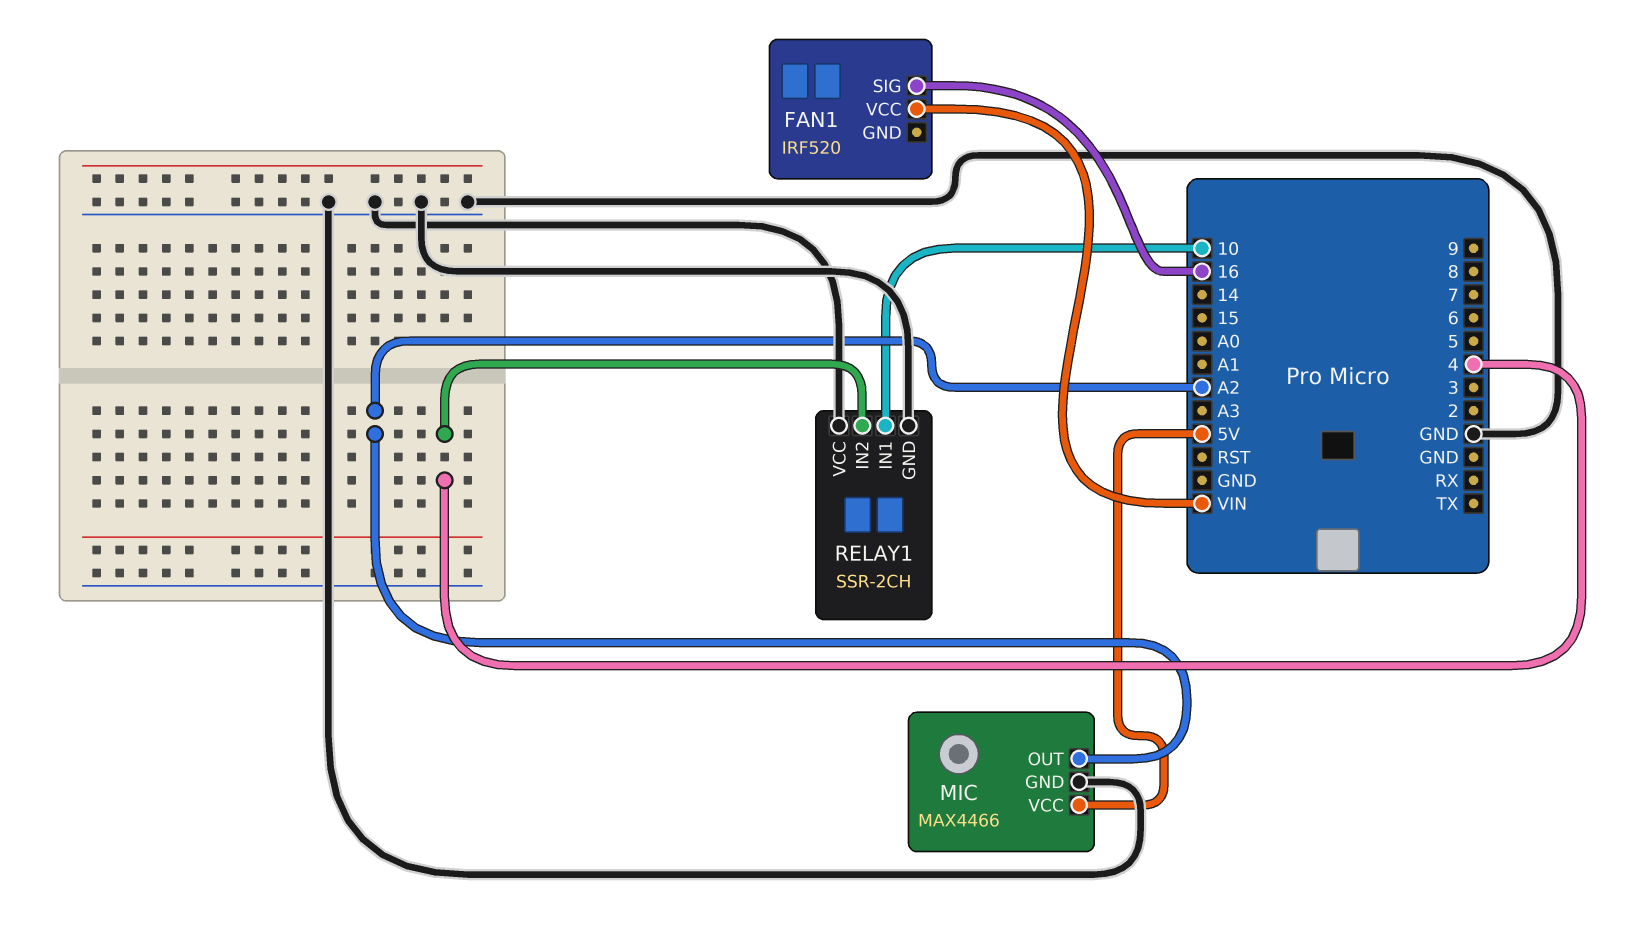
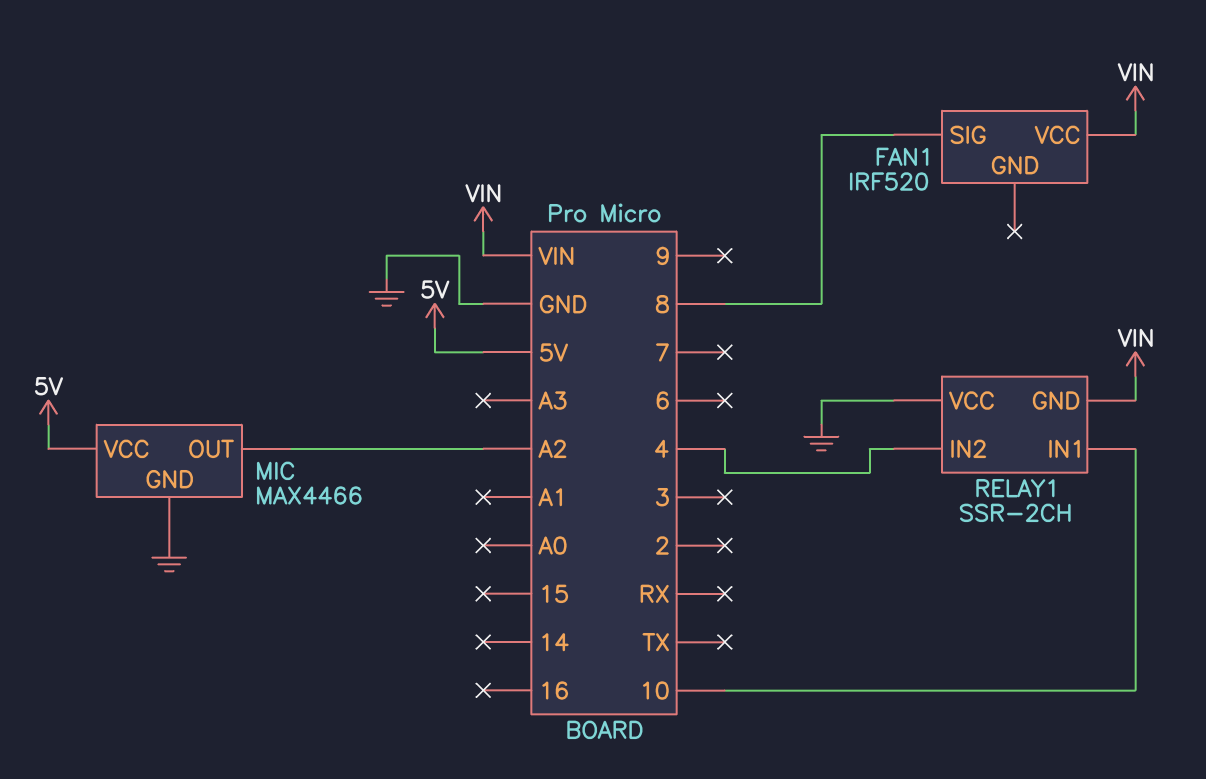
FAN1 pin SIG: 16 -> 8
RELAY1 pin GND: GND -> VIN

